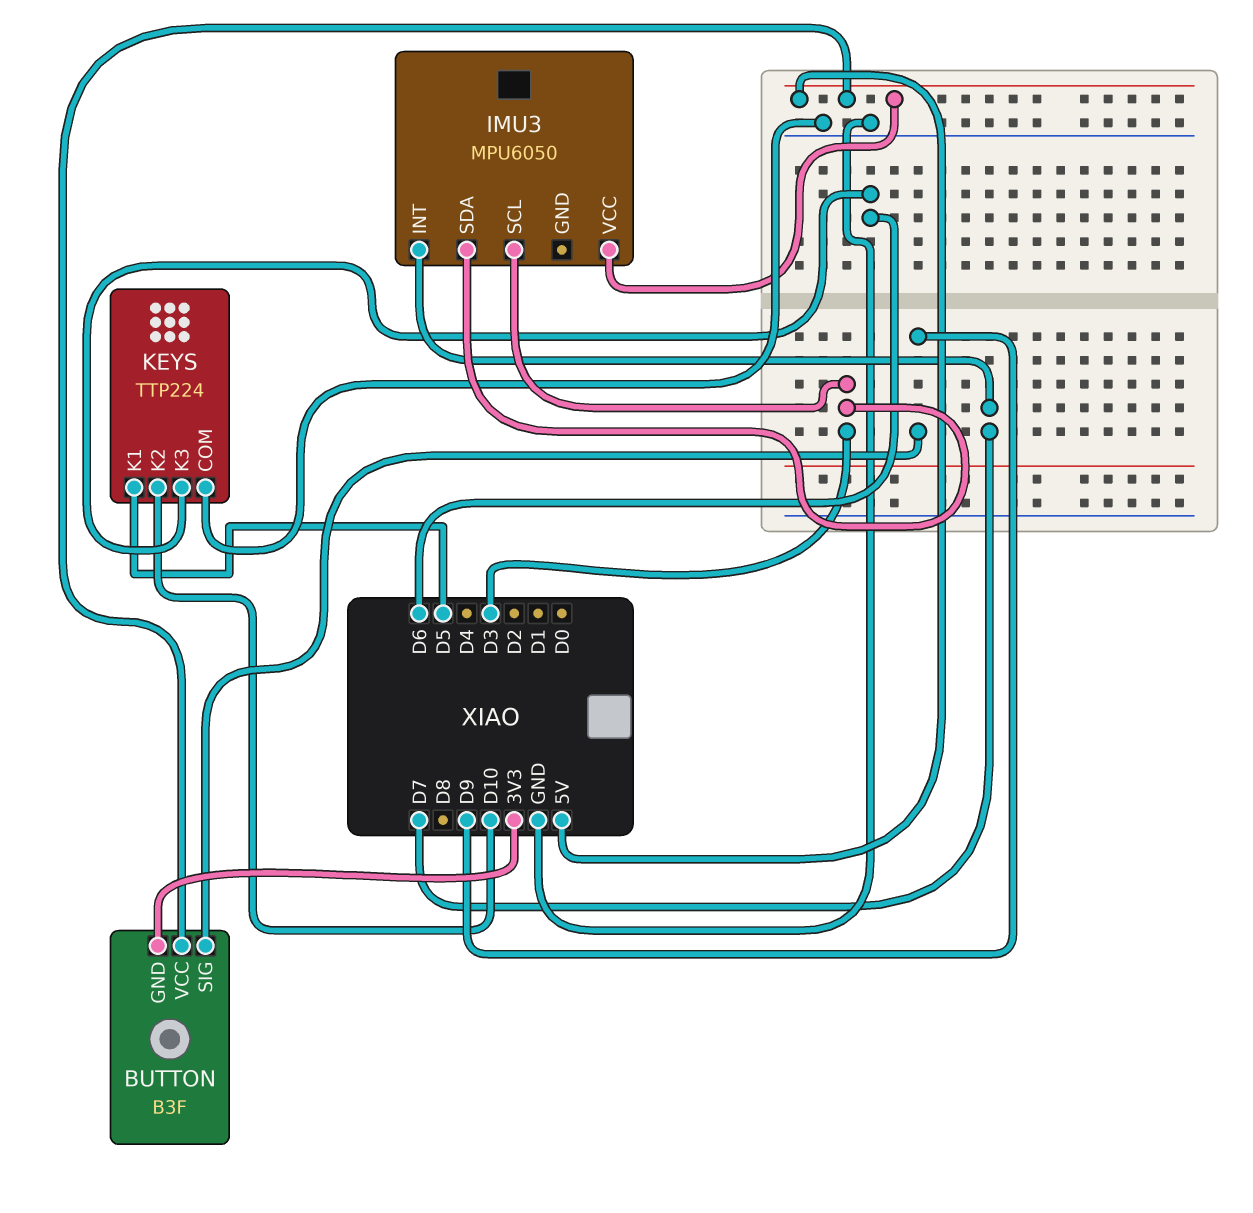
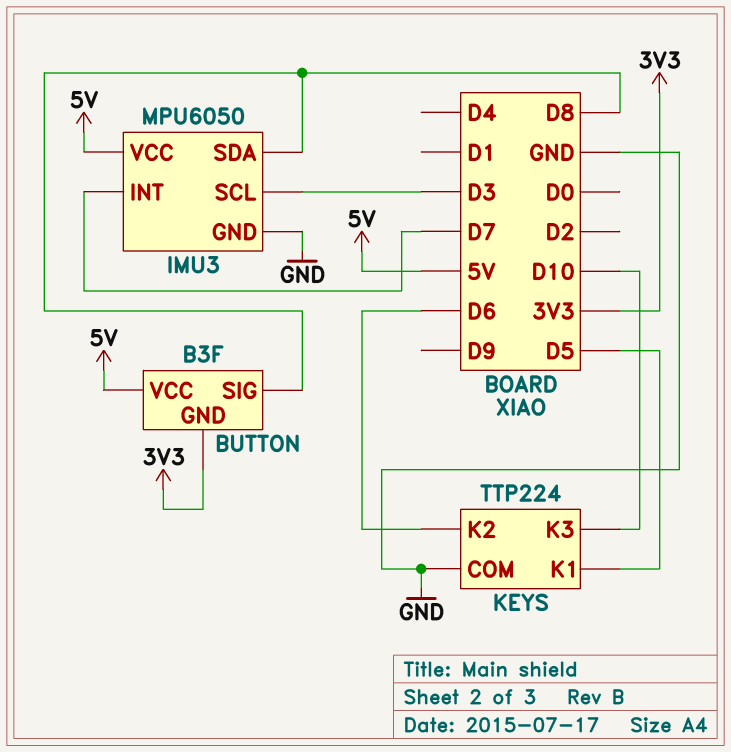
BUTTON pin SIG: D9 -> D8
IMU3 pin GND: none -> GND
IMU3 pin SDA: D3 -> D8
KEYS pin K2: D10 -> D6
KEYS pin K3: D6 -> D10

